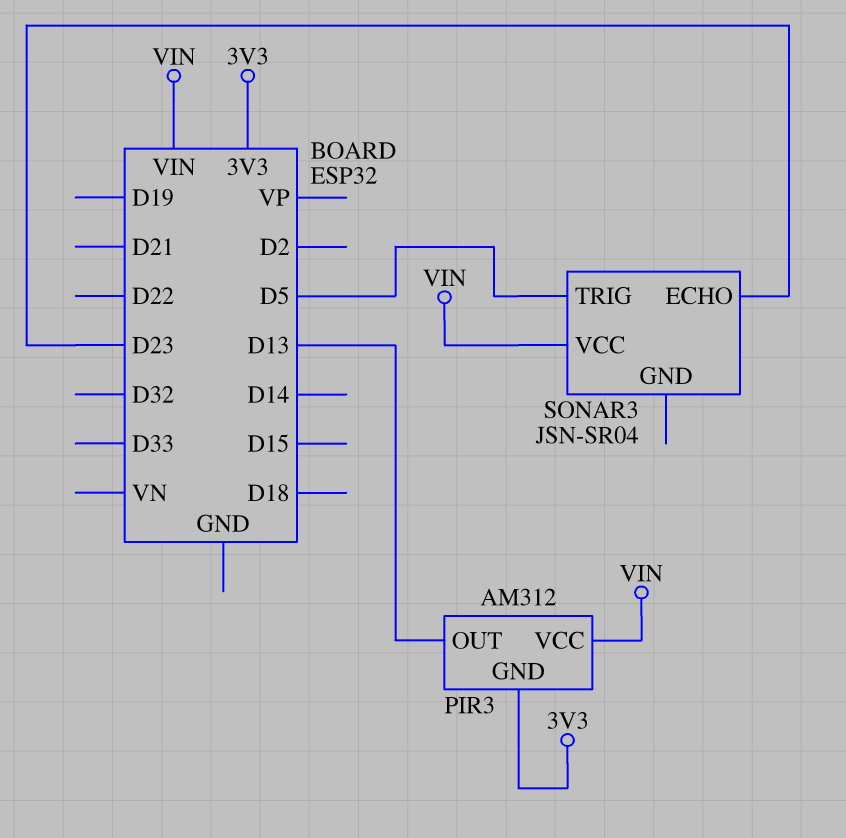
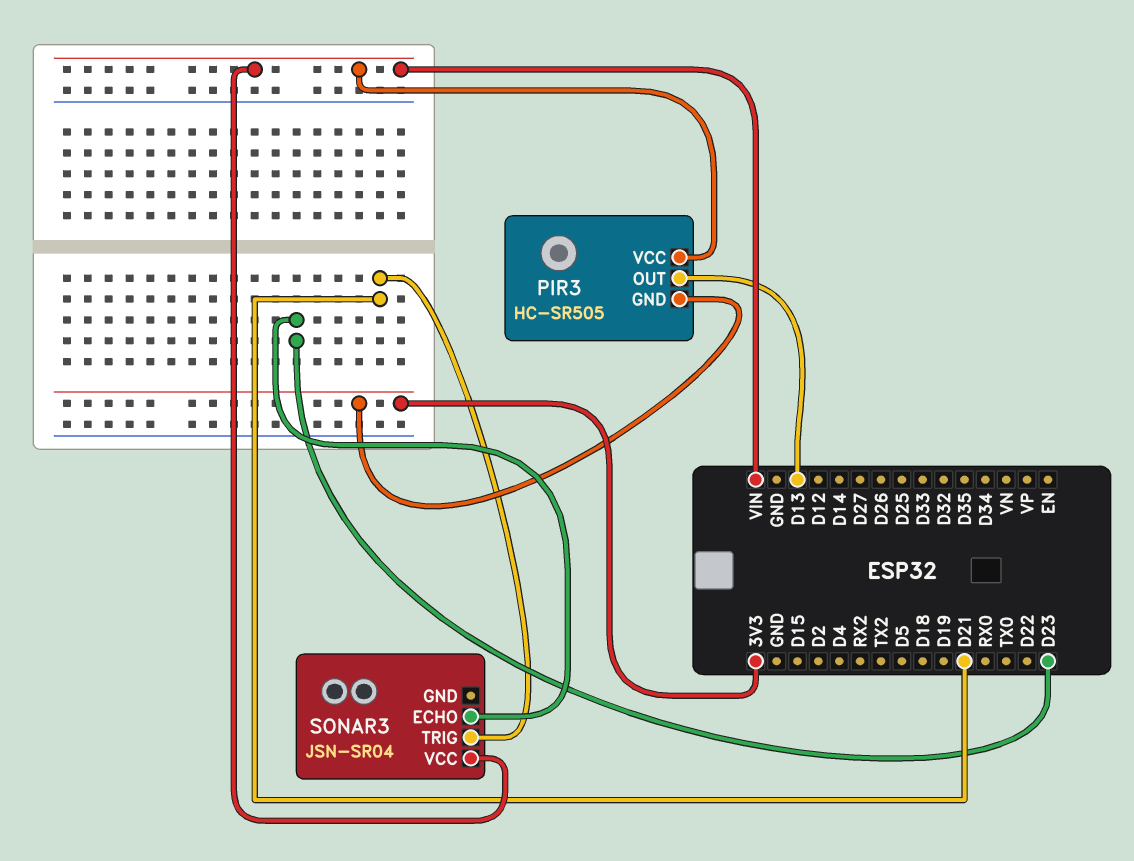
PIR3: AM312 -> HC-SR505
SONAR3 pin TRIG: D5 -> D21

